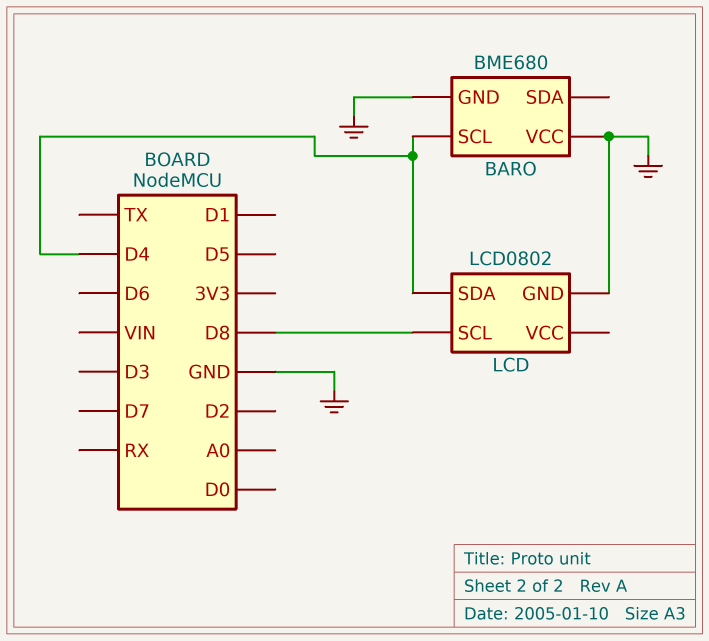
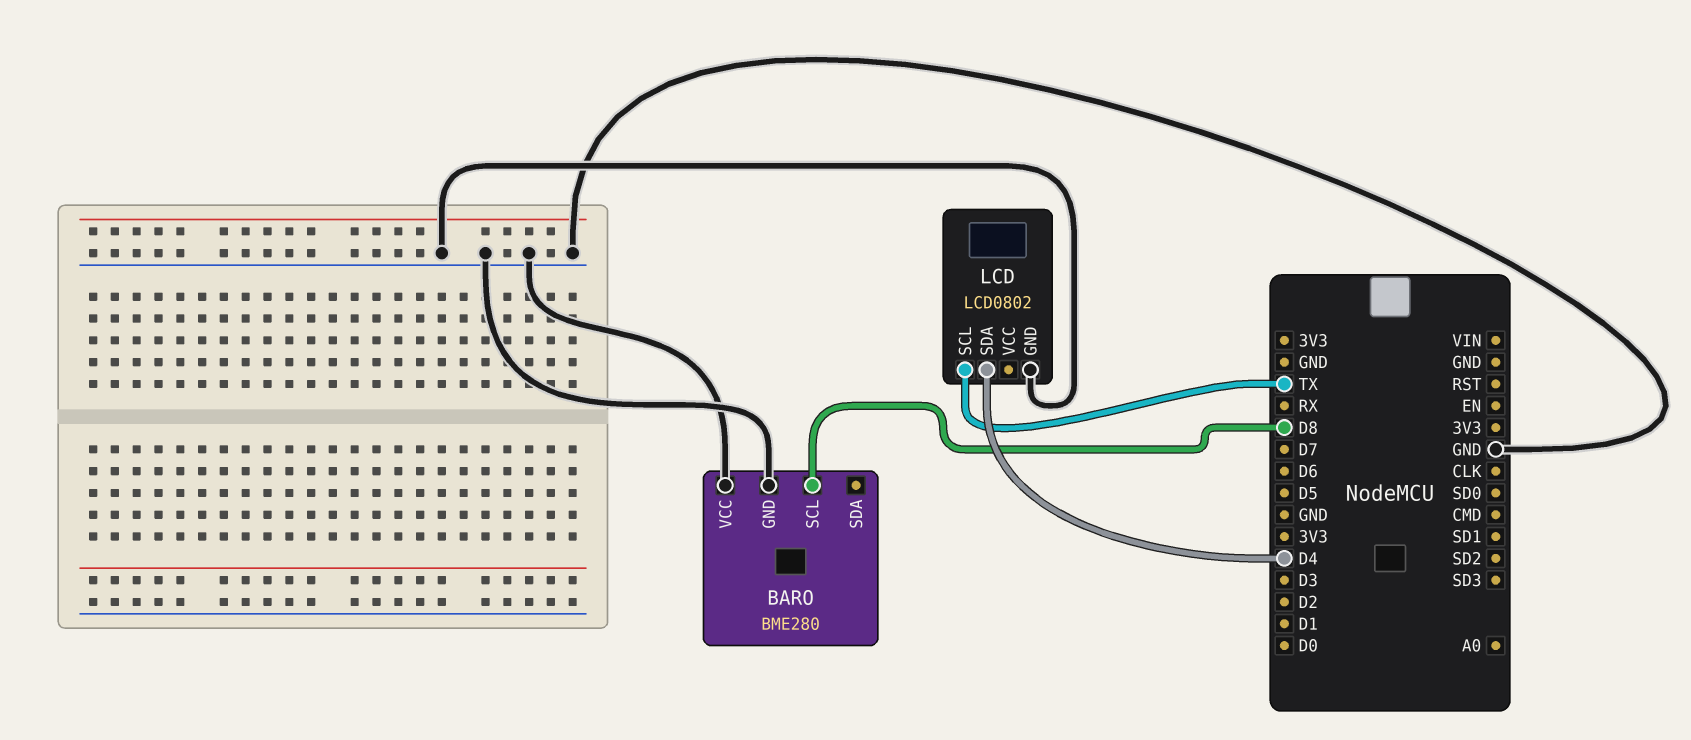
BARO: BME680 -> BME280
BARO pin SCL: D4 -> D8
LCD pin SCL: D8 -> TX

